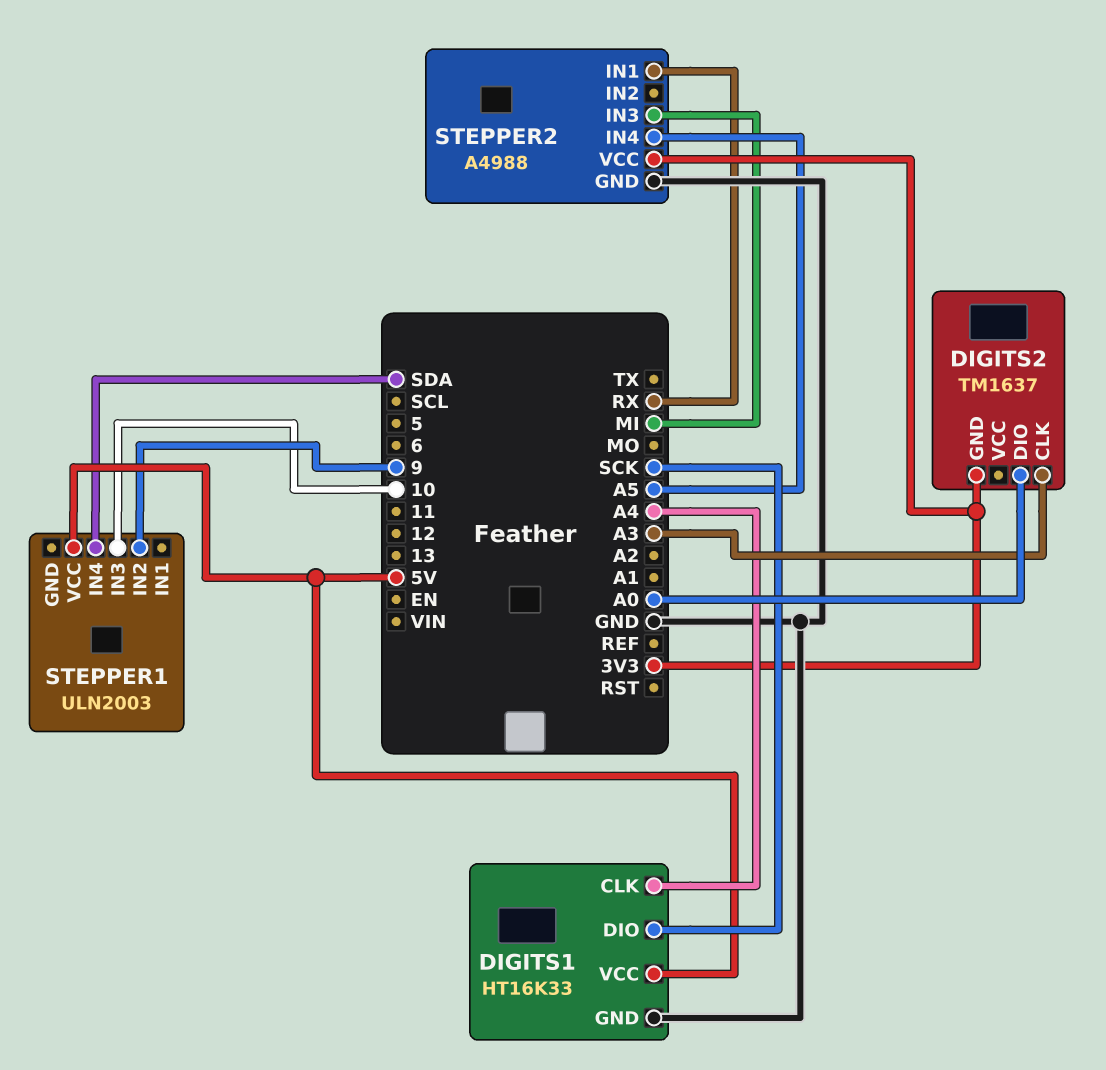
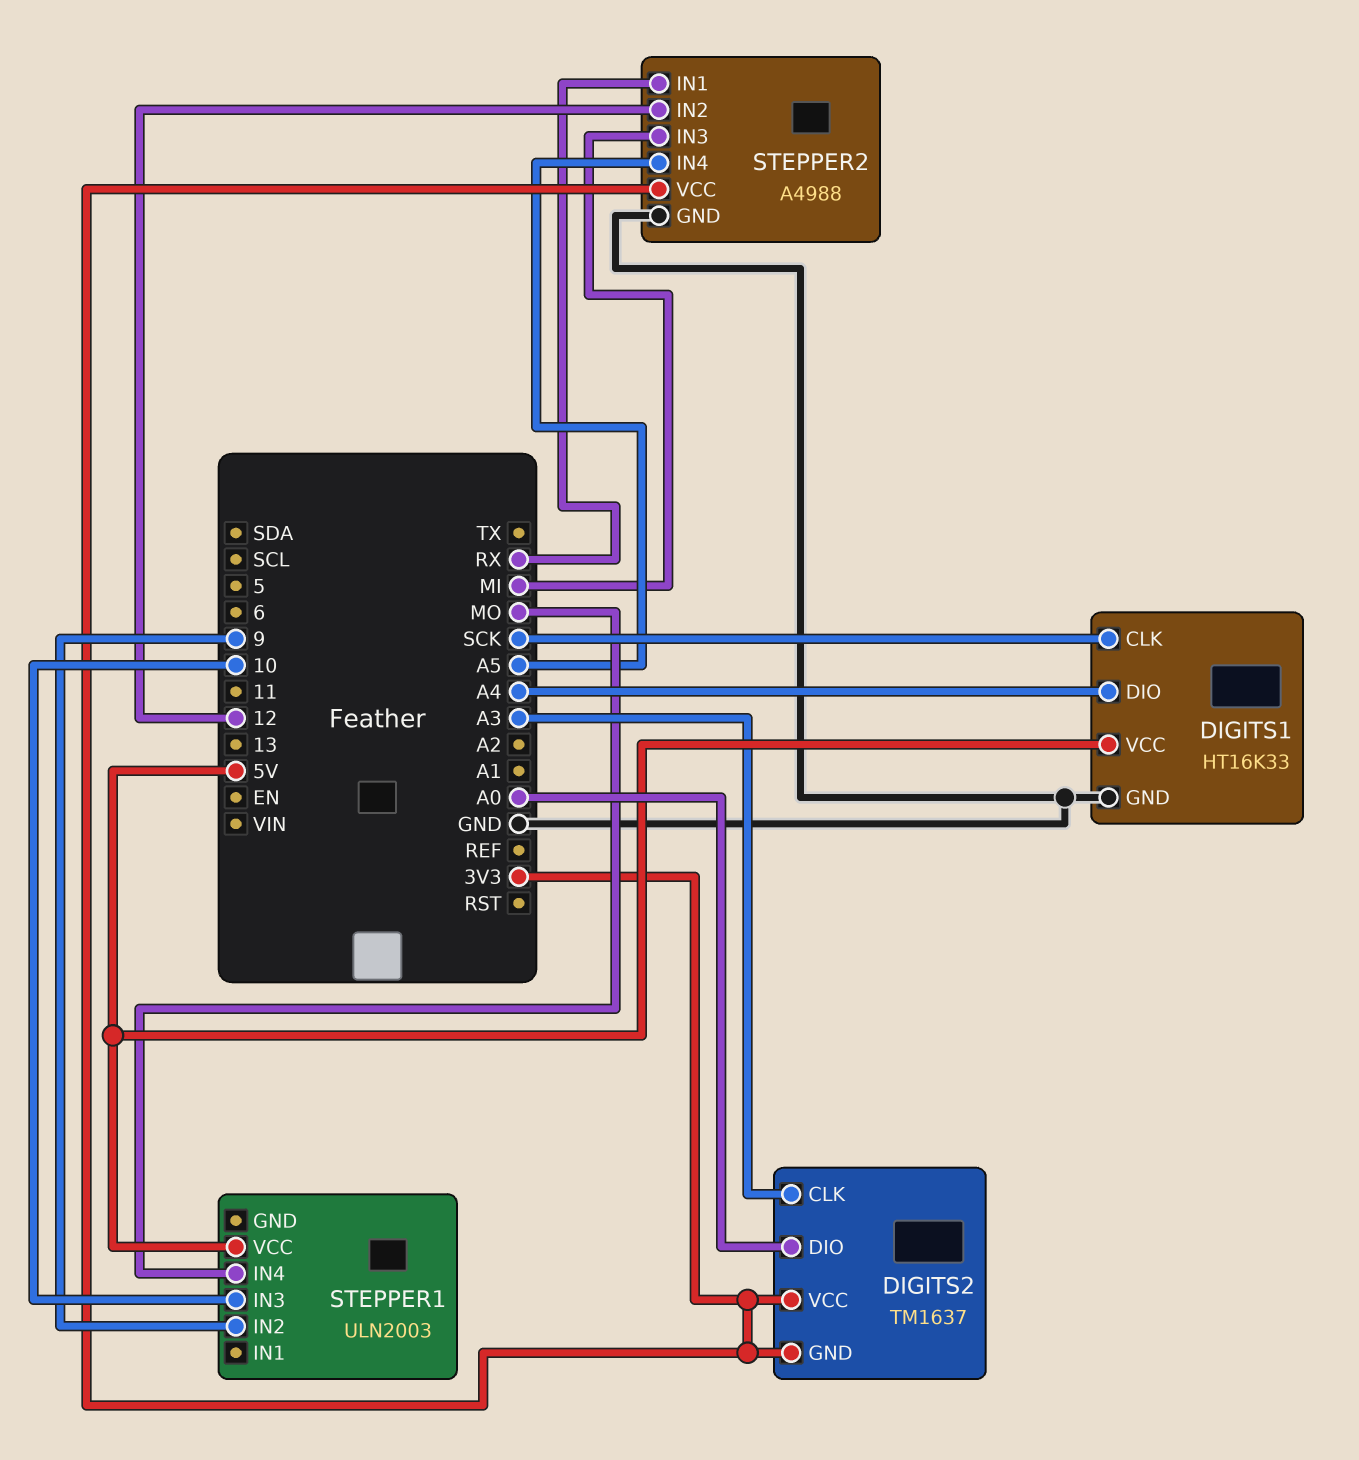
DIGITS1 pin CLK: A4 -> SCK
DIGITS1 pin DIO: SCK -> A4
DIGITS2 pin VCC: none -> 3V3
STEPPER1 pin IN4: SDA -> MO
STEPPER2 pin IN2: none -> 12

